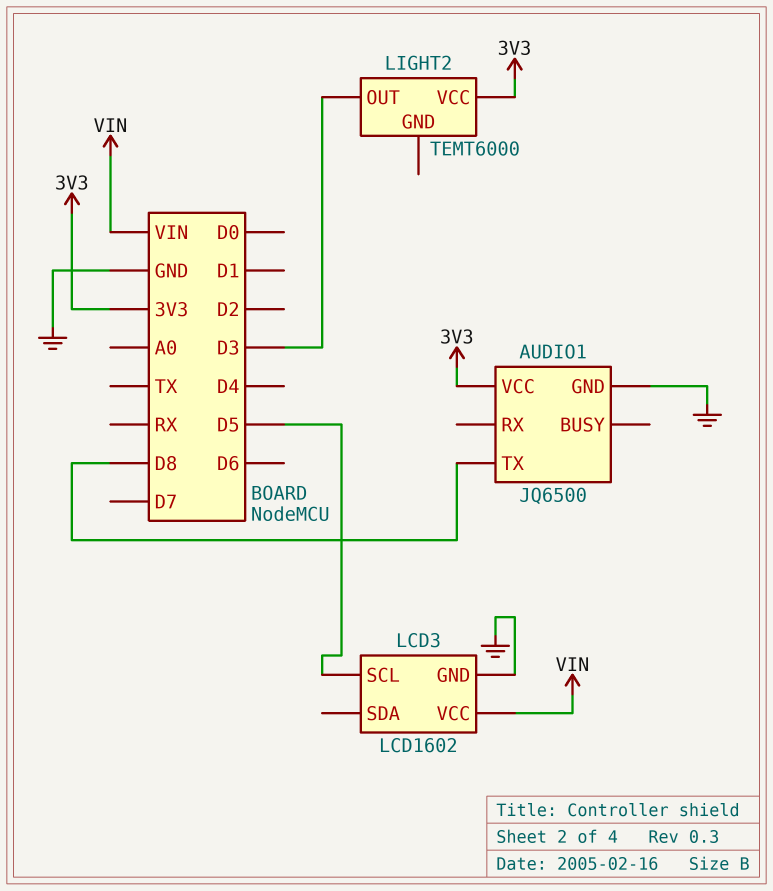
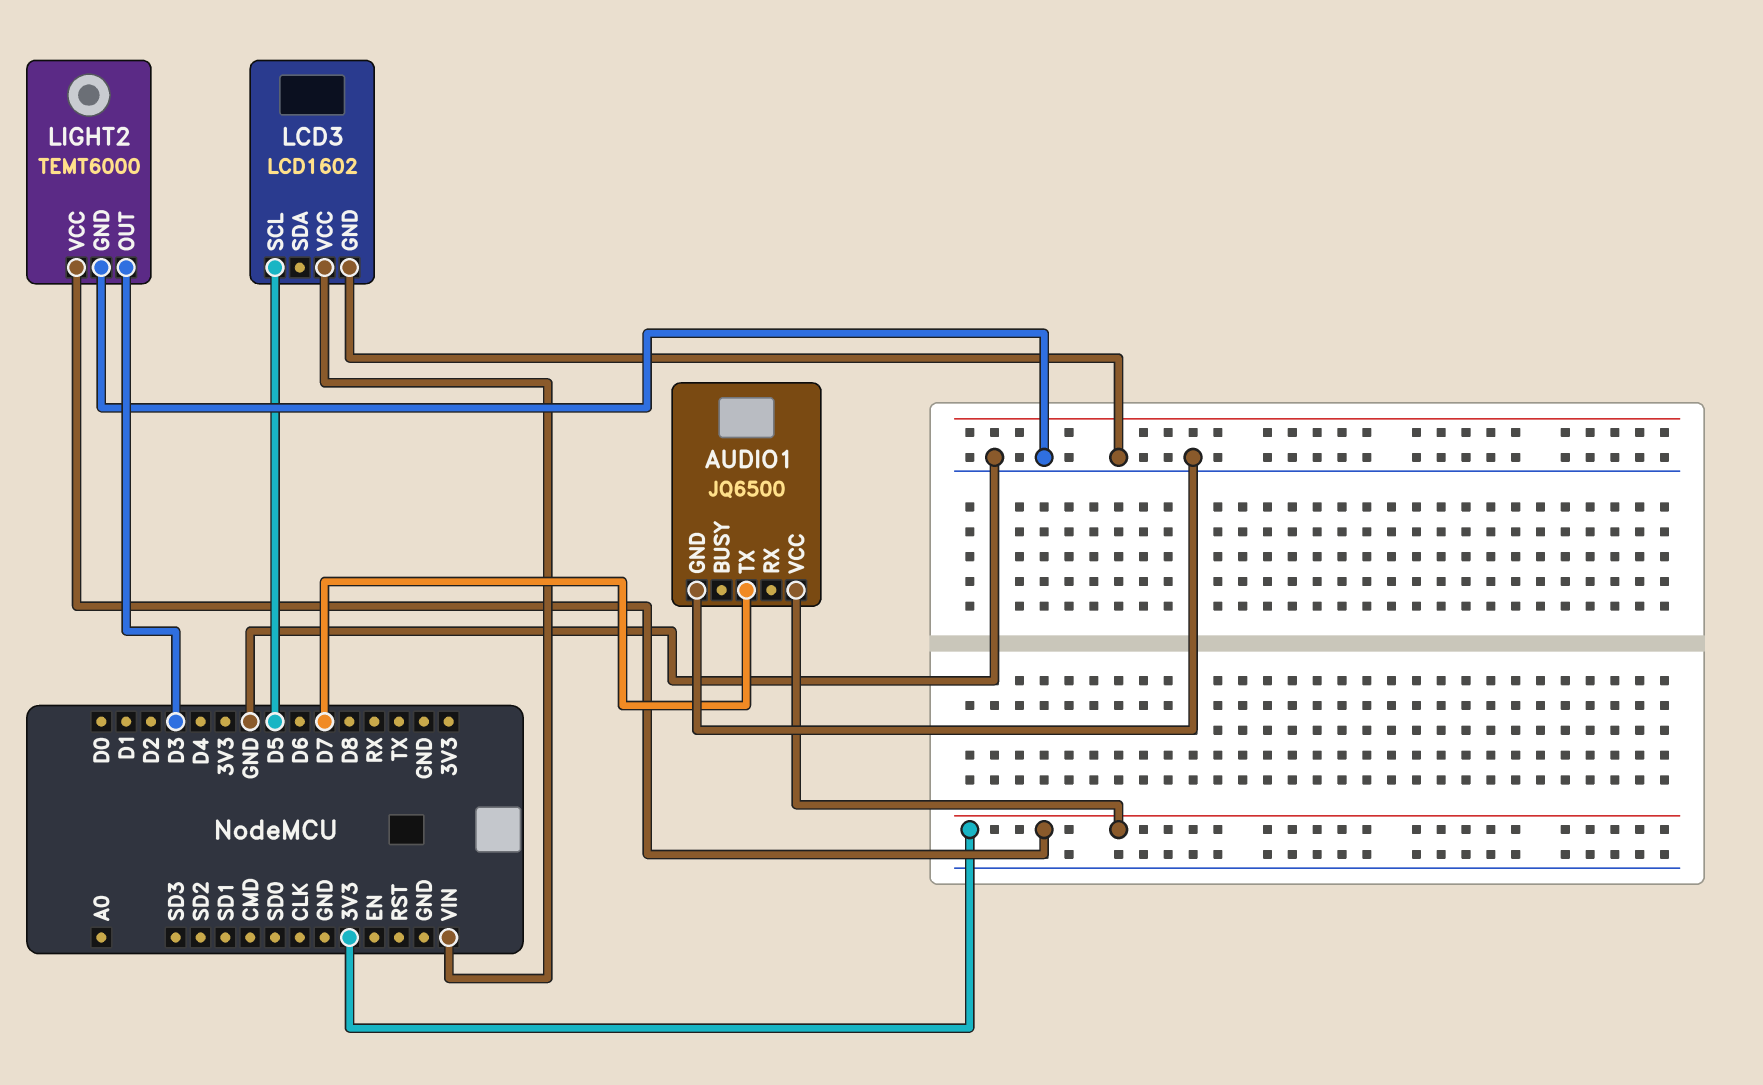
AUDIO1 pin TX: D8 -> D7
LIGHT2 pin GND: none -> GND

